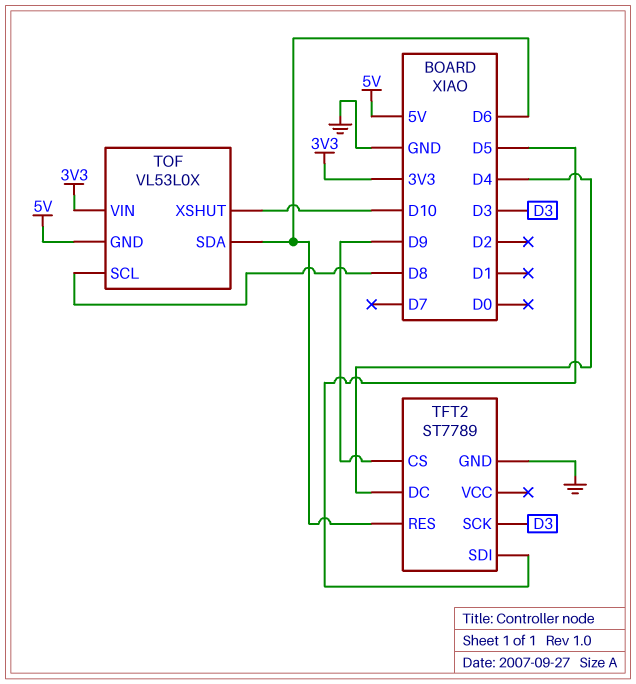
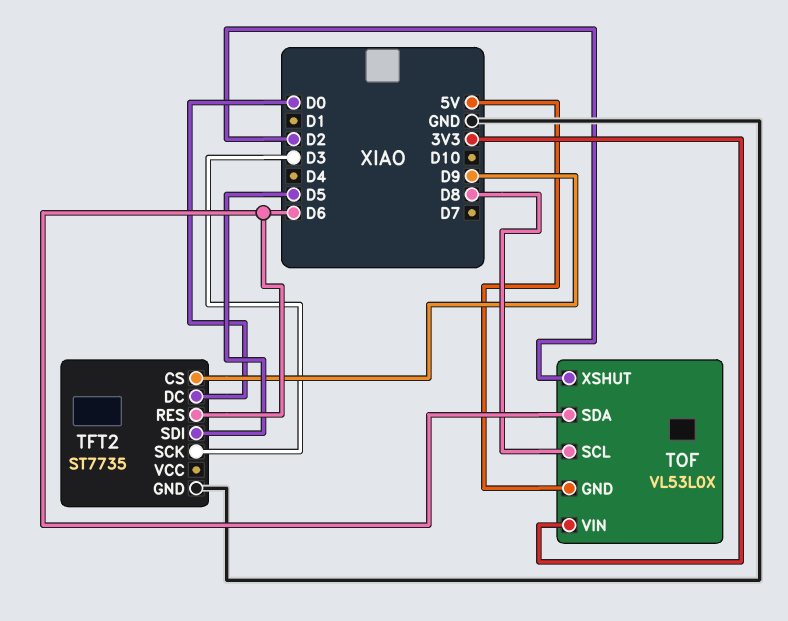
TFT2: ST7789 -> ST7735
TFT2 pin DC: D4 -> D0
TOF pin XSHUT: D10 -> D2

